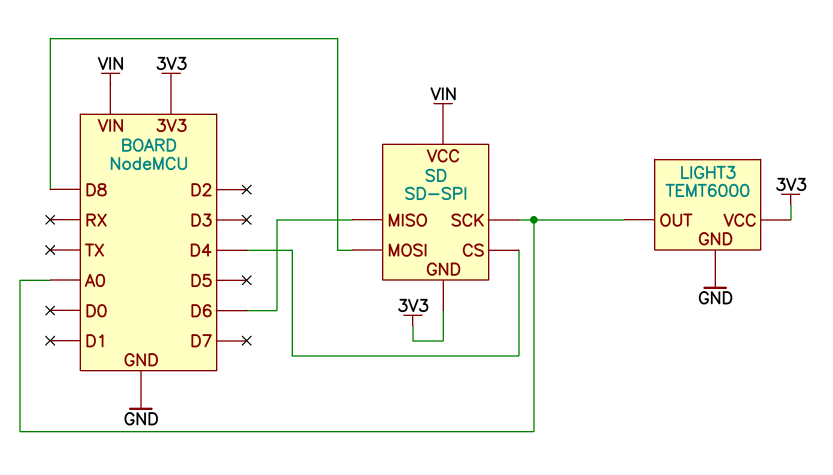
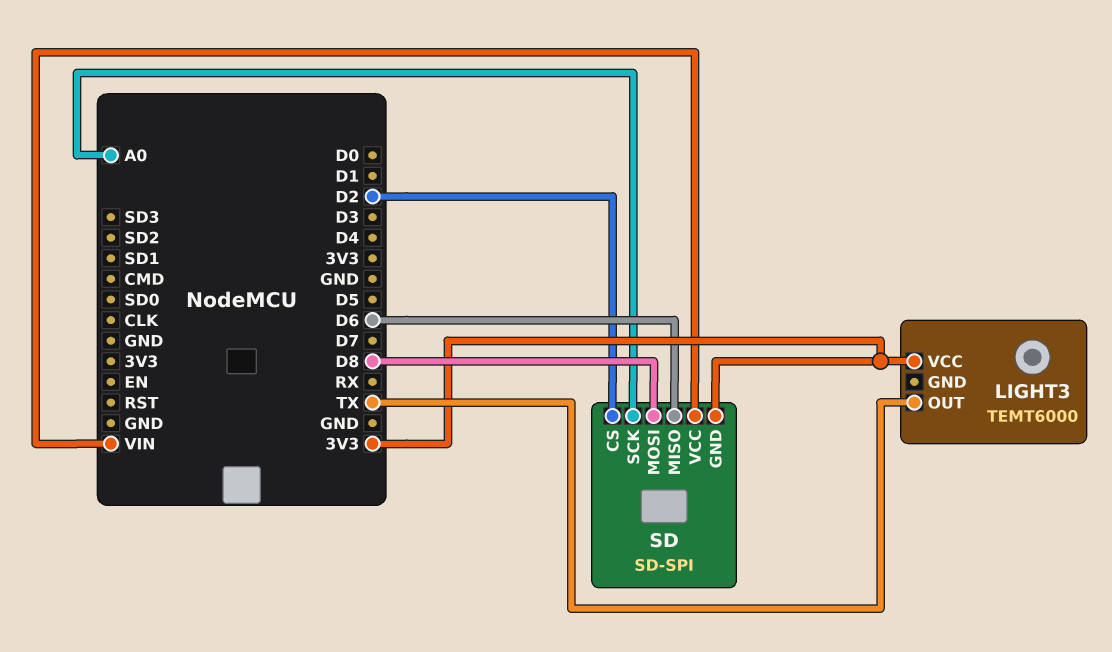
LIGHT3 pin GND: GND -> none
LIGHT3 pin OUT: A0 -> TX
SD pin CS: D4 -> D2

